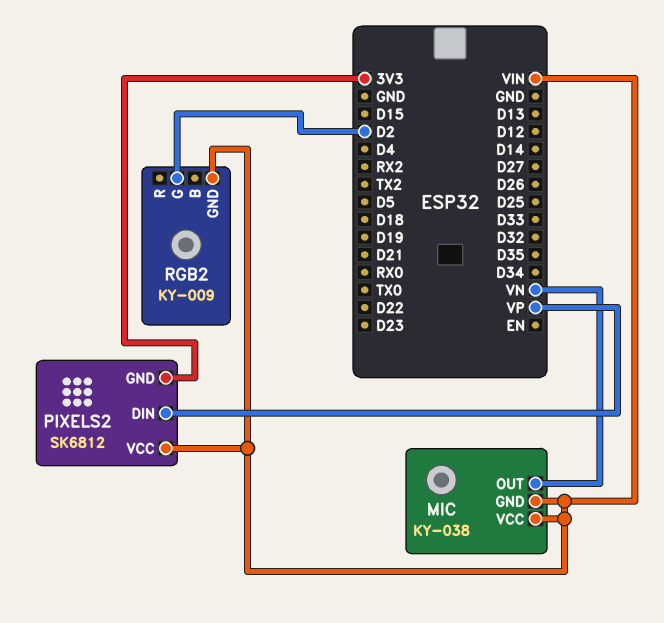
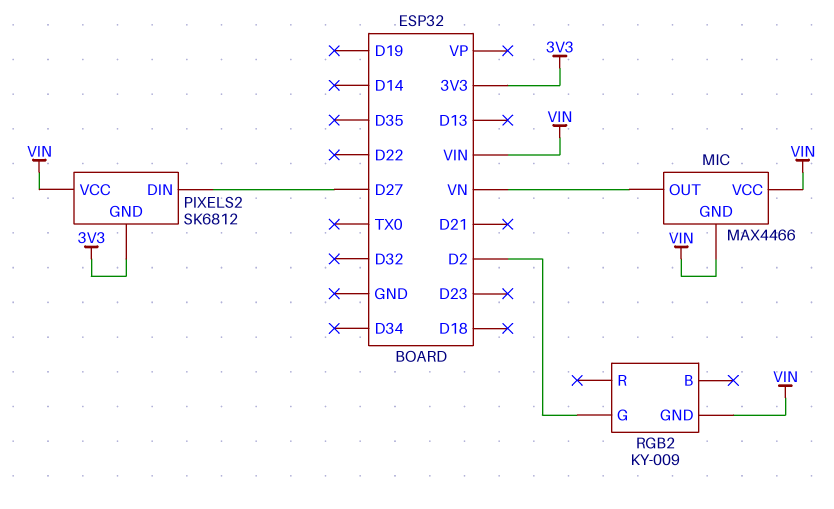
MIC: KY-038 -> MAX4466
PIXELS2 pin DIN: VP -> D27

